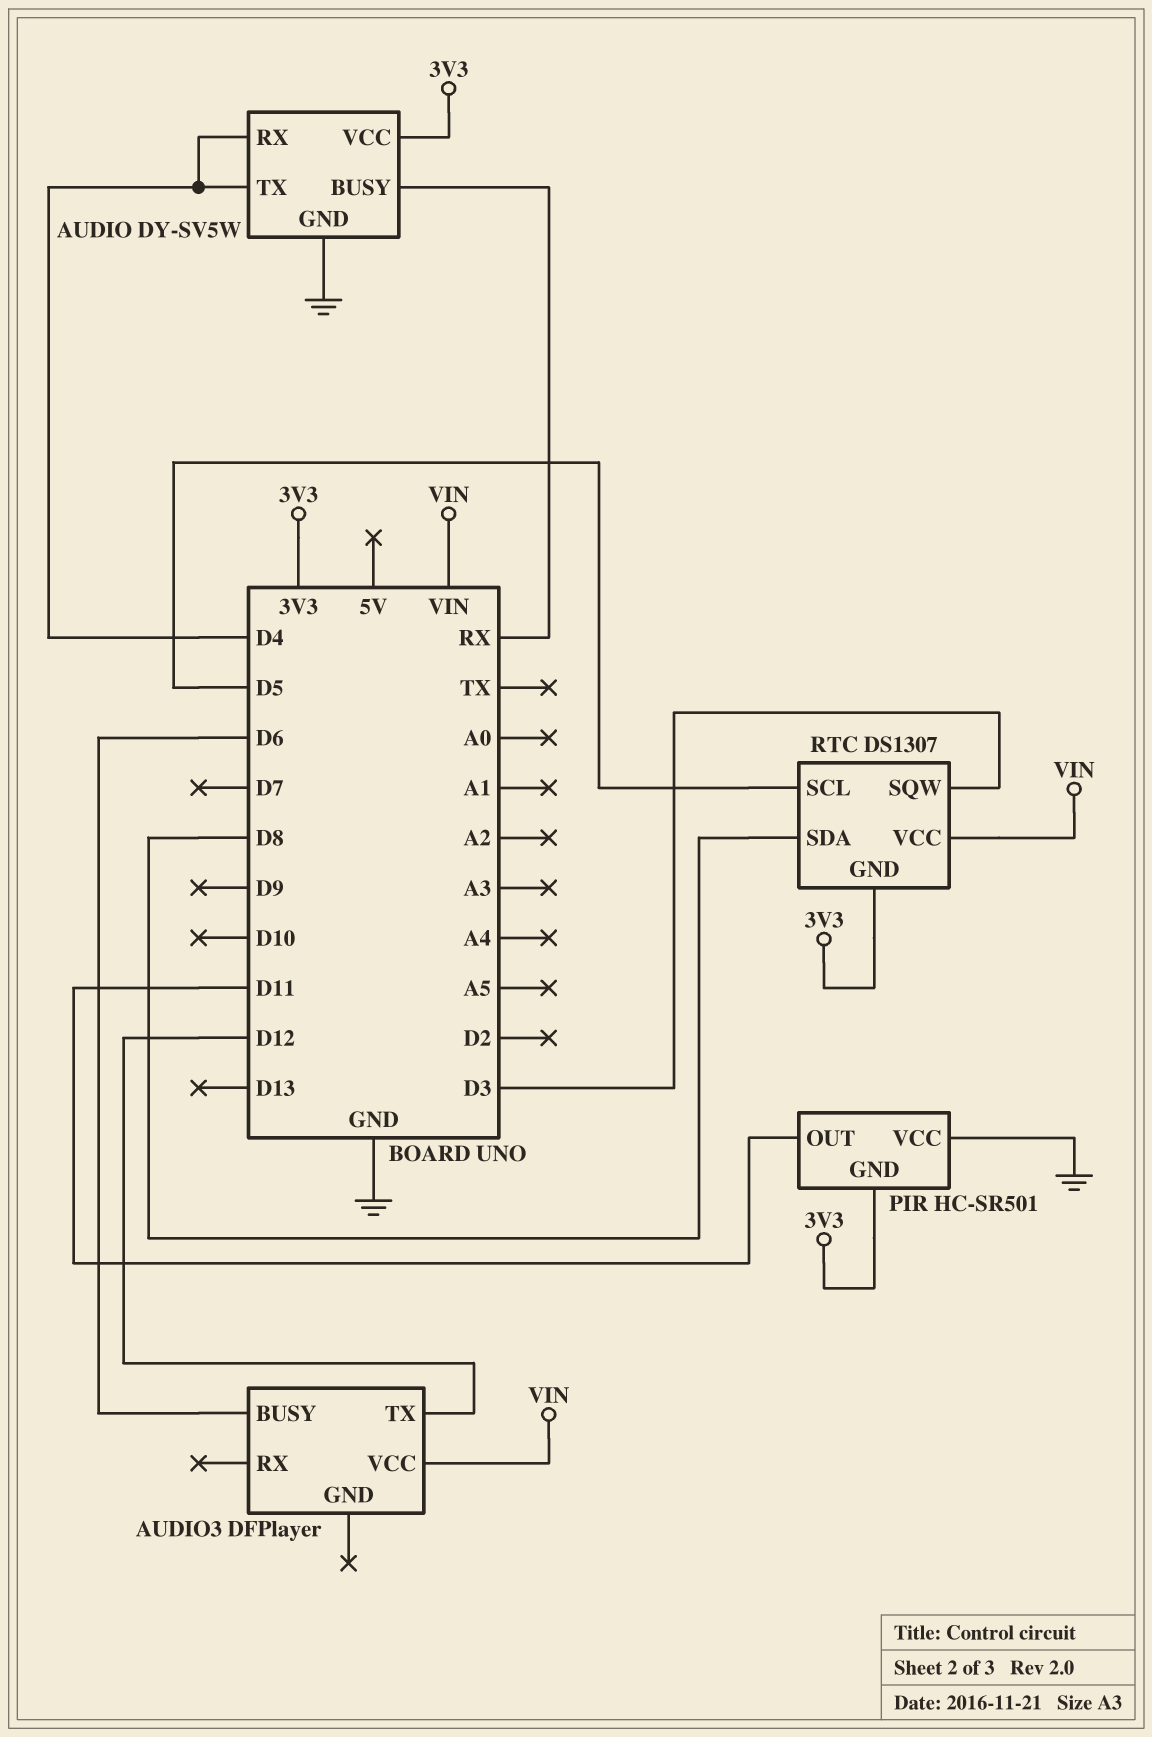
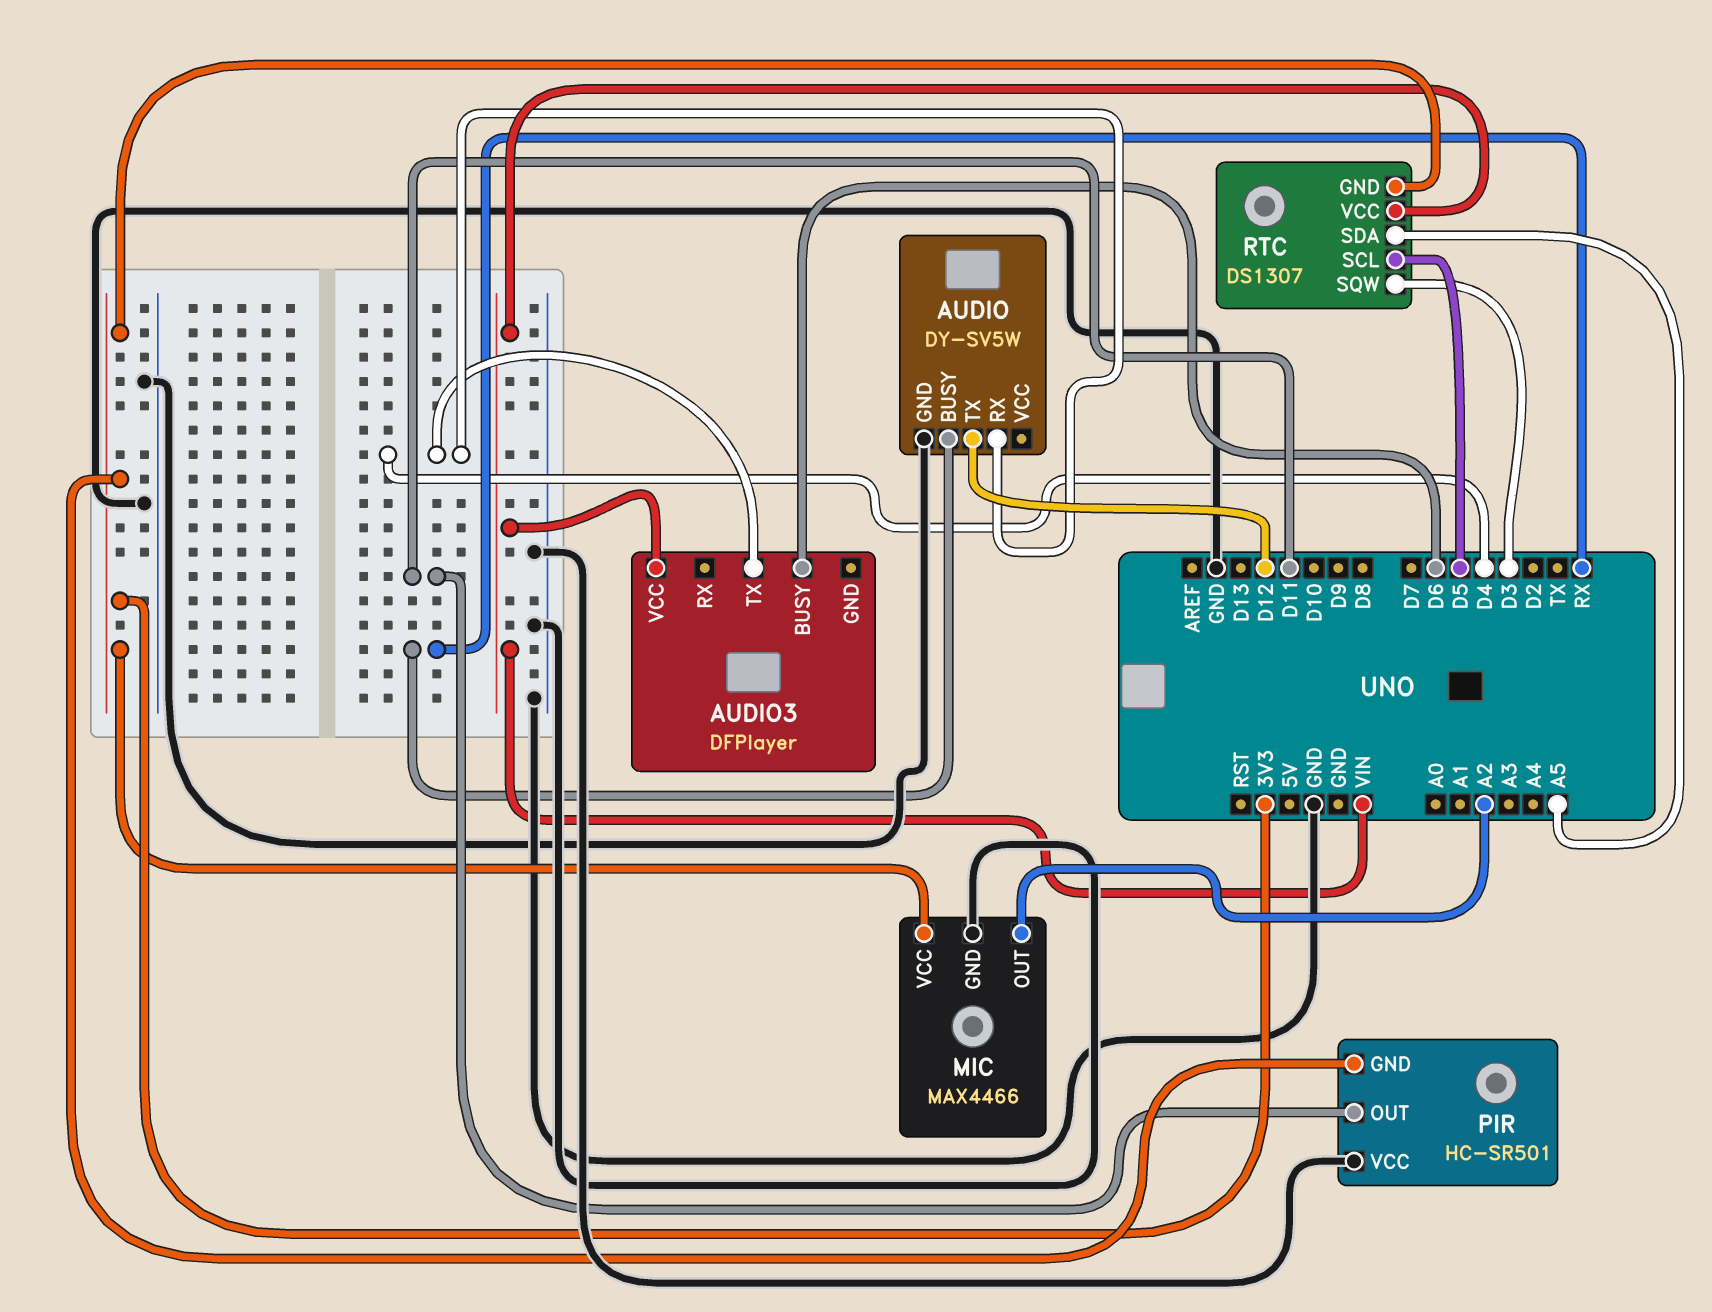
AUDIO pin TX: D4 -> D12
AUDIO pin VCC: 3V3 -> none
AUDIO3 pin TX: D12 -> D4
MIC: none -> MAX4466
MIC pin GND: none -> GND
MIC pin OUT: none -> A2
MIC pin VCC: none -> 3V3
RTC pin SDA: D8 -> A5

